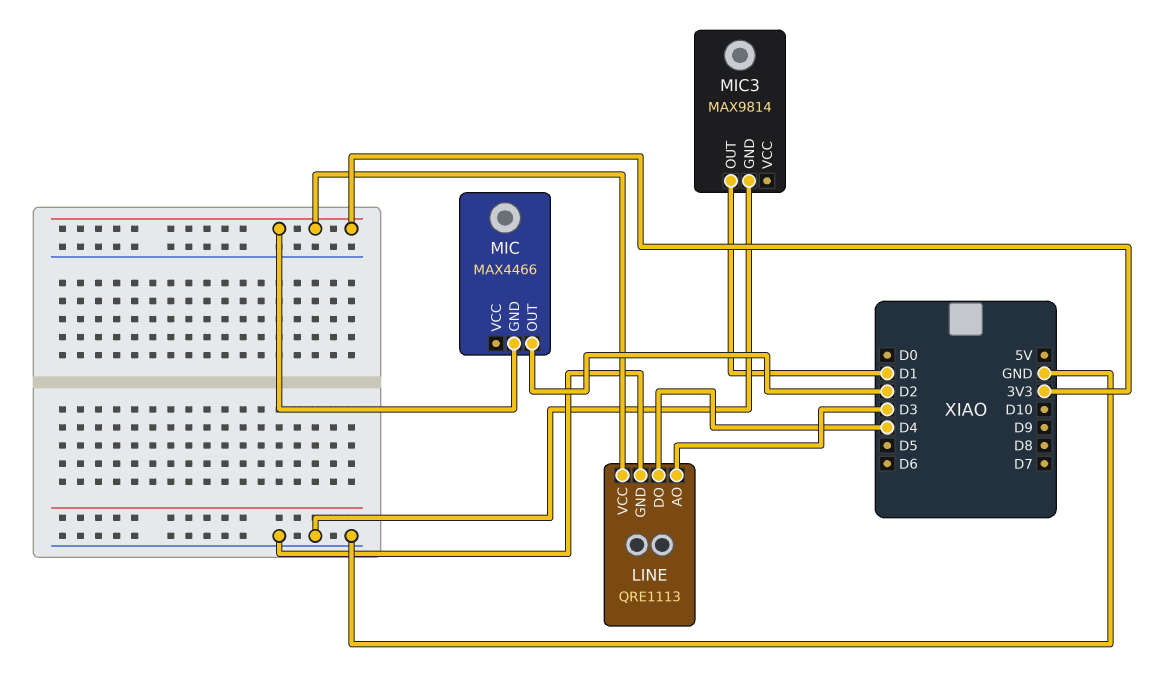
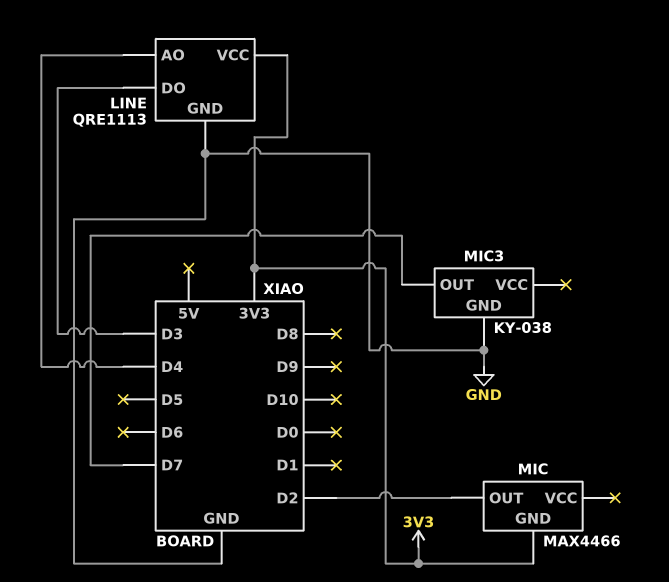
LINE pin AO: D3 -> D4
LINE pin DO: D4 -> D3
MIC3: MAX9814 -> KY-038
MIC3 pin OUT: D1 -> D7

